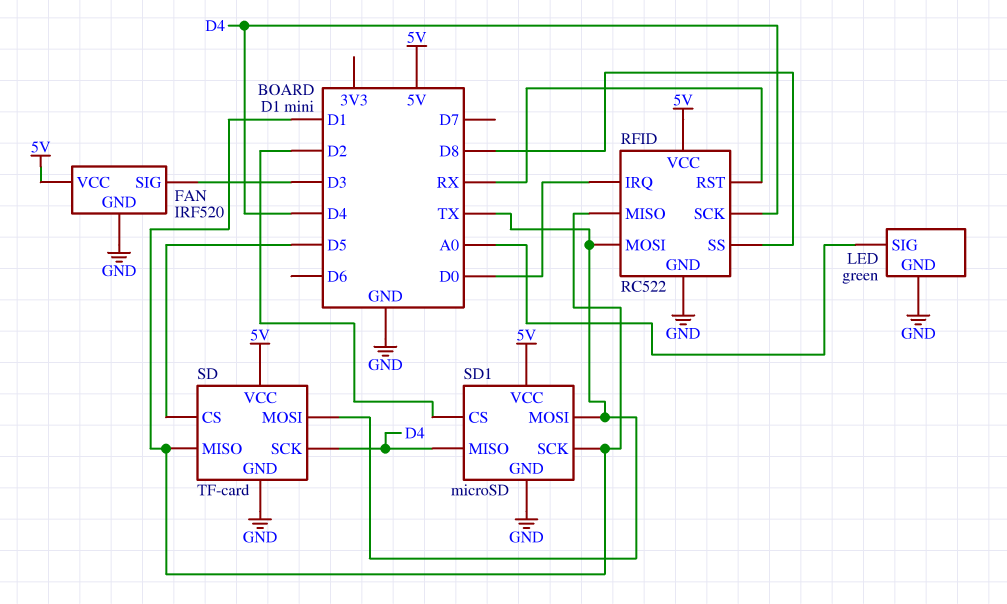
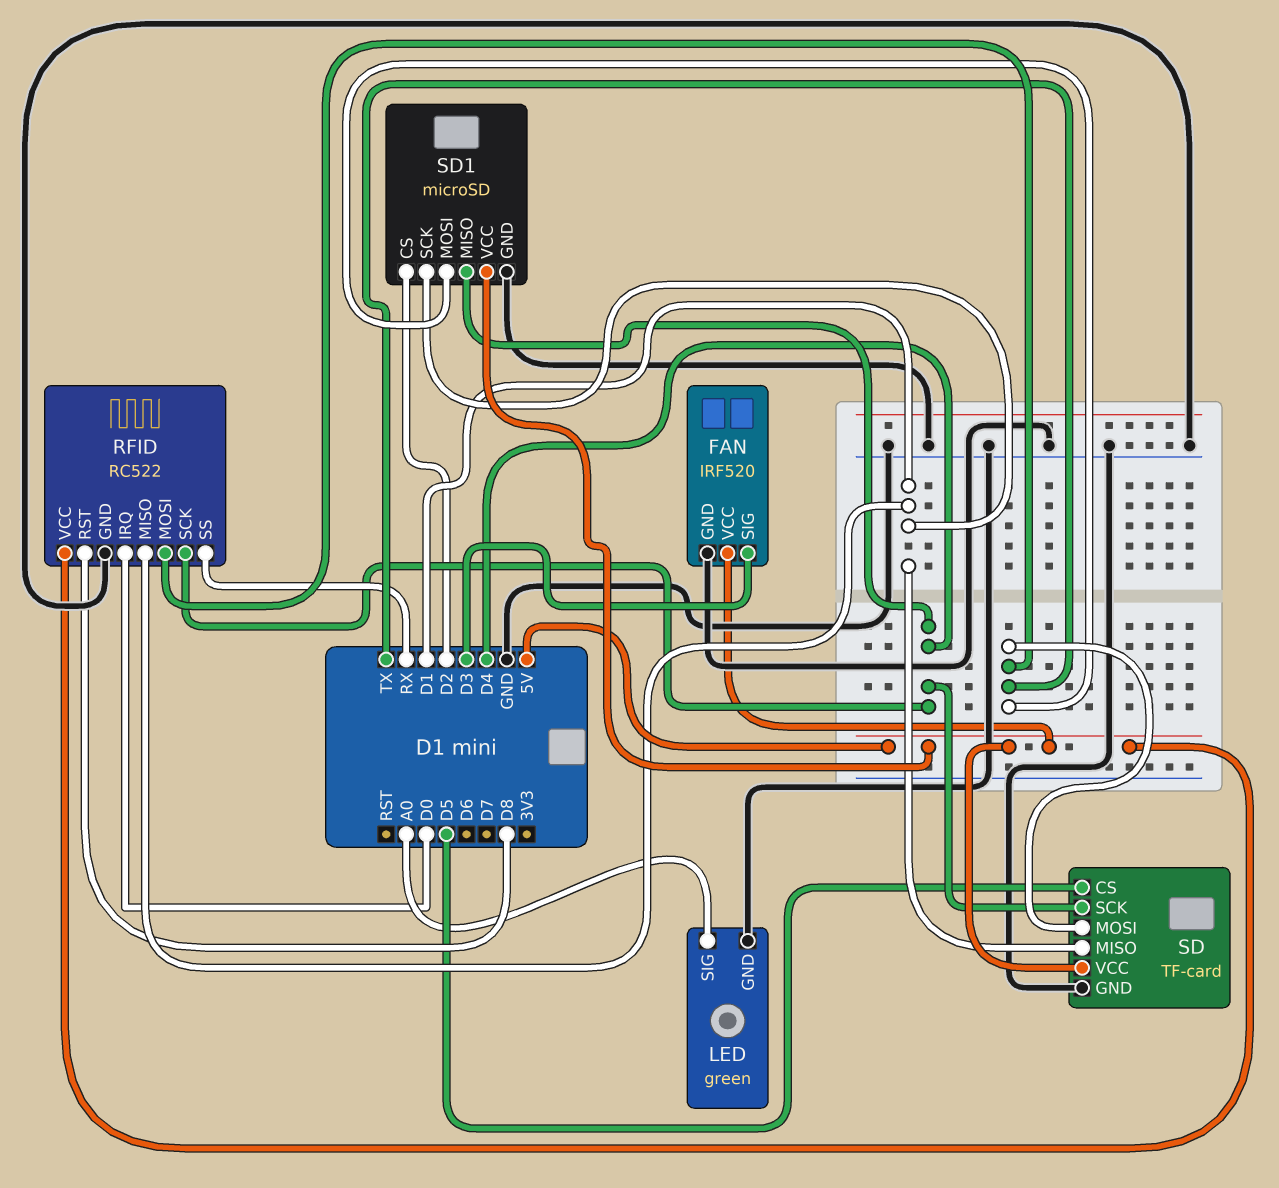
RFID pin RST: RX -> D8
RFID pin SS: D8 -> RX

